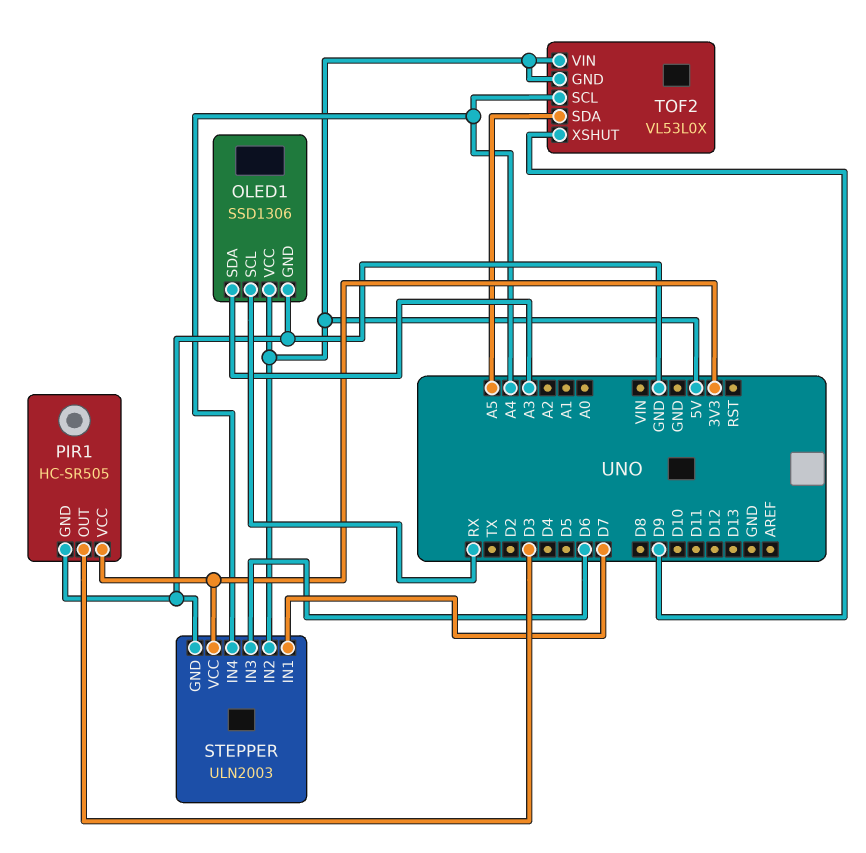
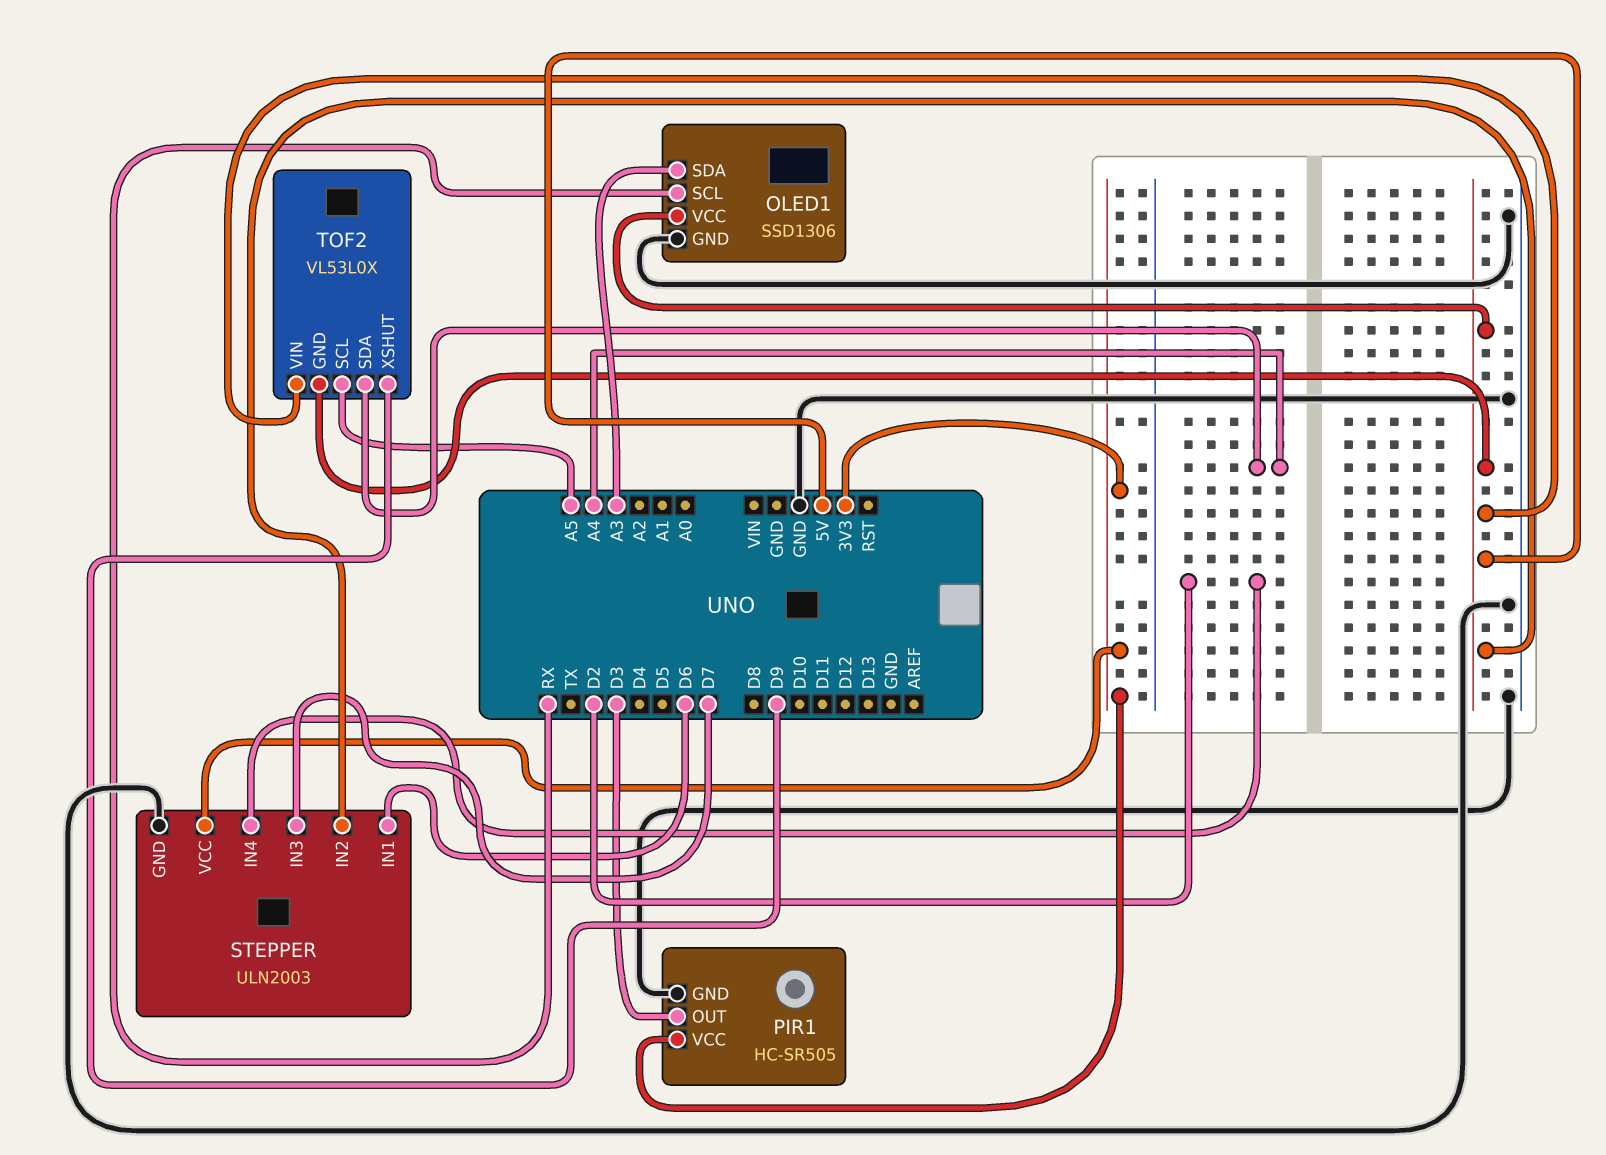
STEPPER pin IN1: D7 -> D6
STEPPER pin IN3: D6 -> D7
STEPPER pin IN4: A4 -> D2
TOF2 pin SCL: A4 -> A5
TOF2 pin SDA: A5 -> A4

